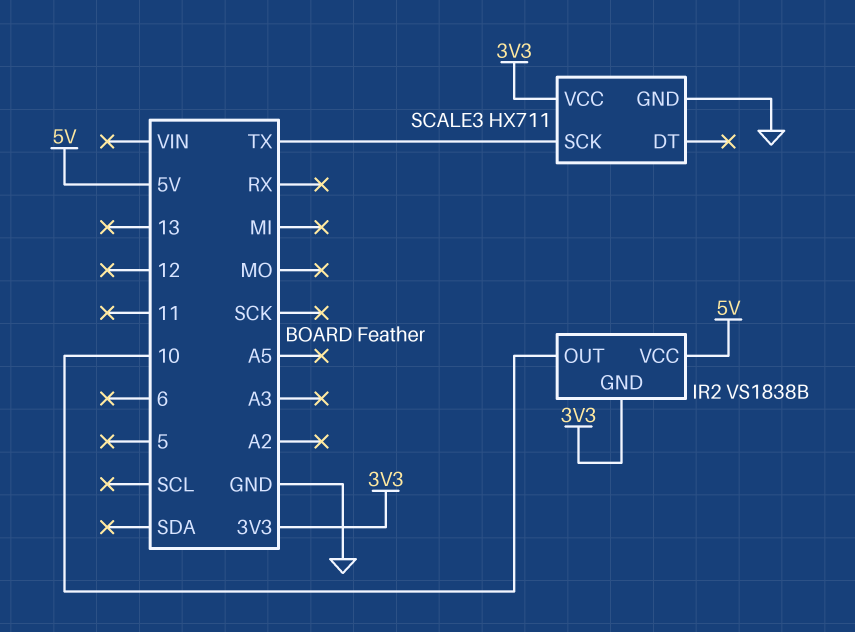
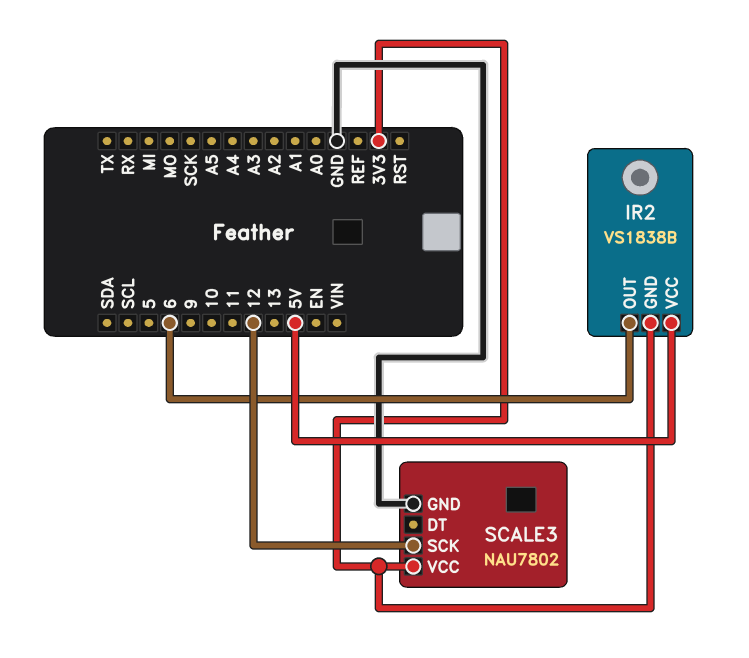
IR2 pin OUT: 10 -> 6
SCALE3: HX711 -> NAU7802
SCALE3 pin SCK: TX -> 12

